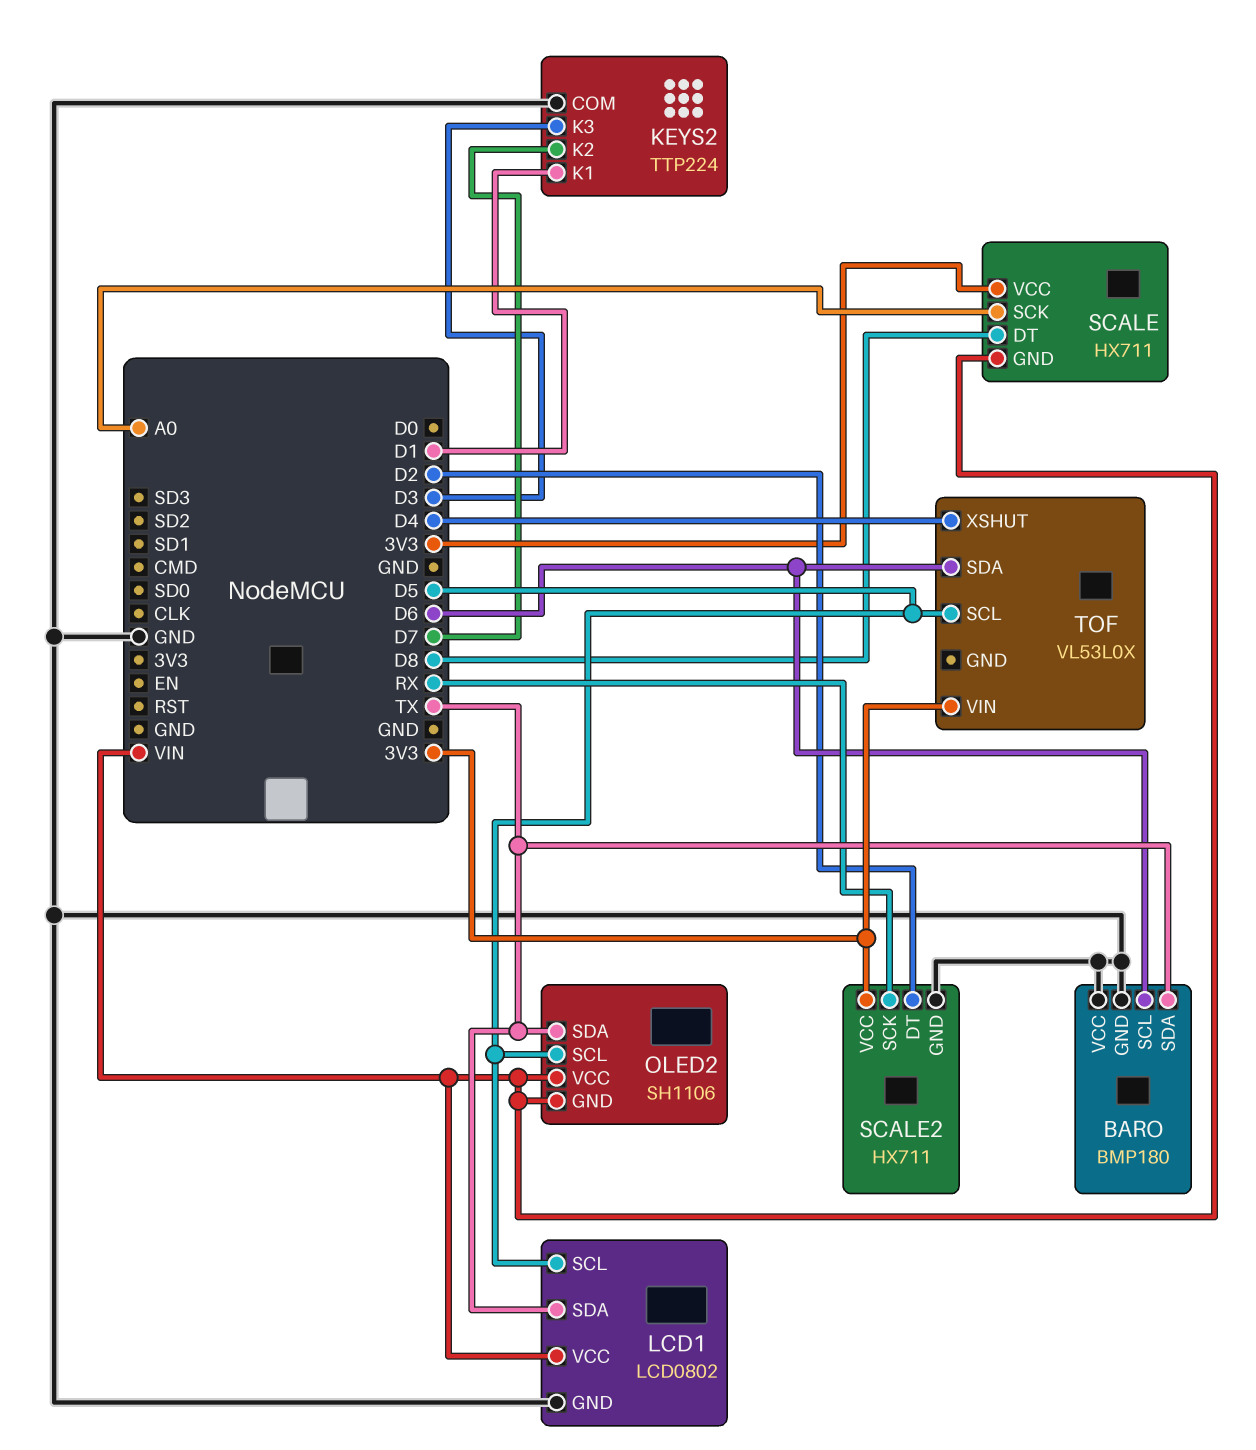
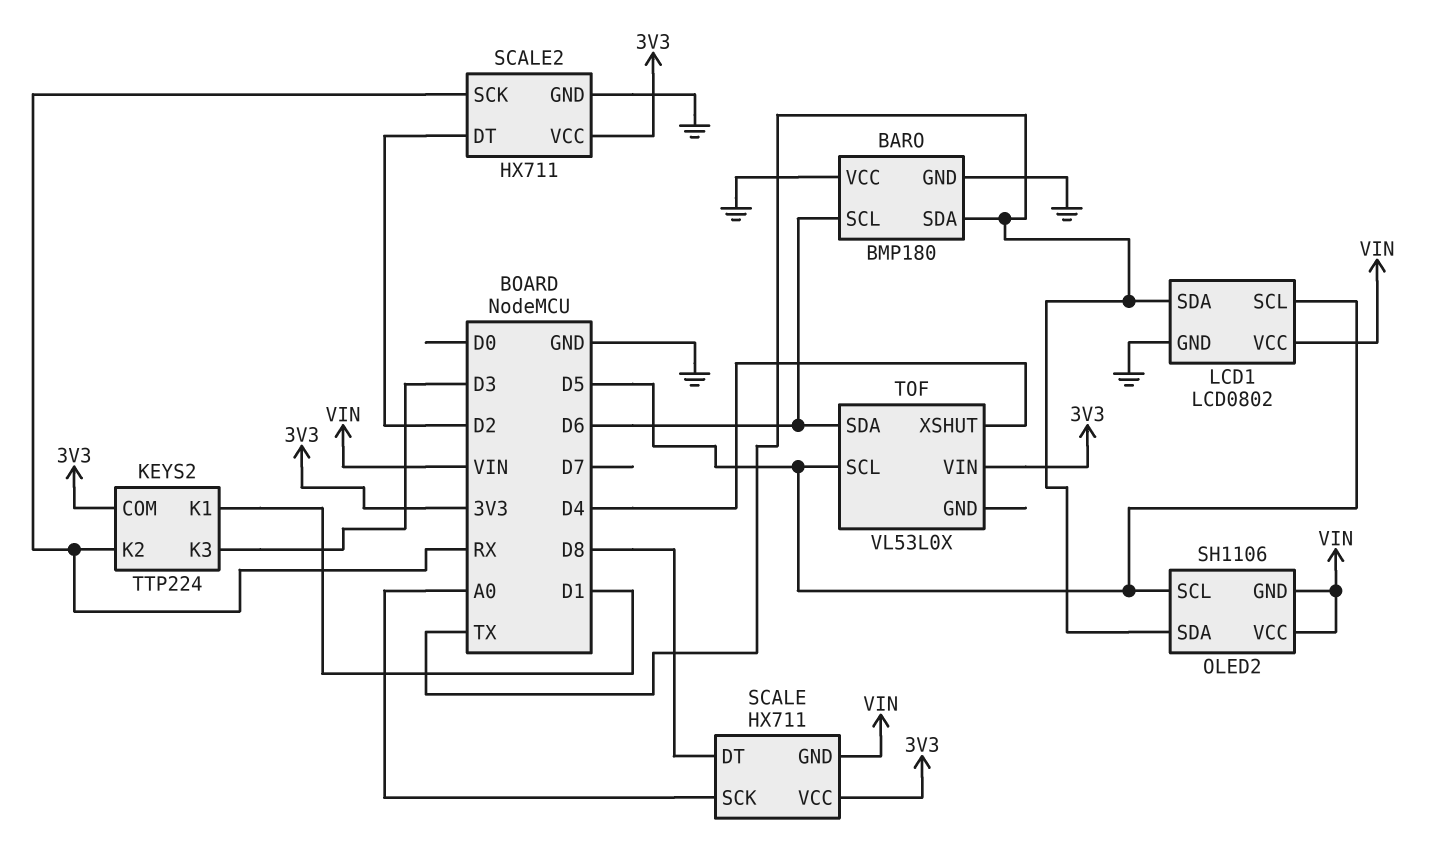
KEYS2 pin COM: GND -> 3V3
KEYS2 pin K2: D7 -> RX

